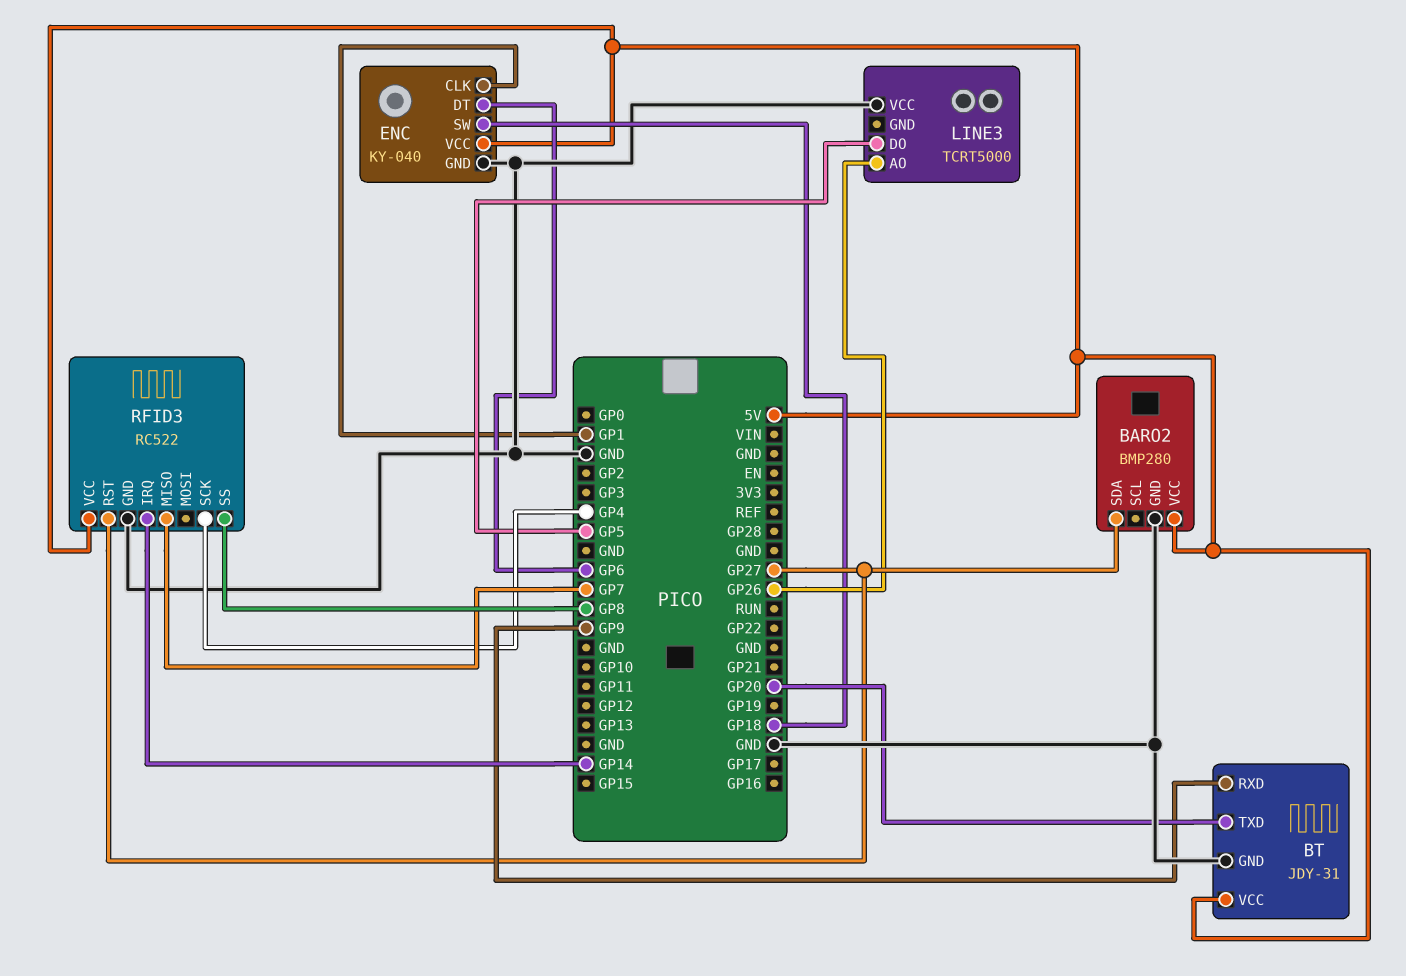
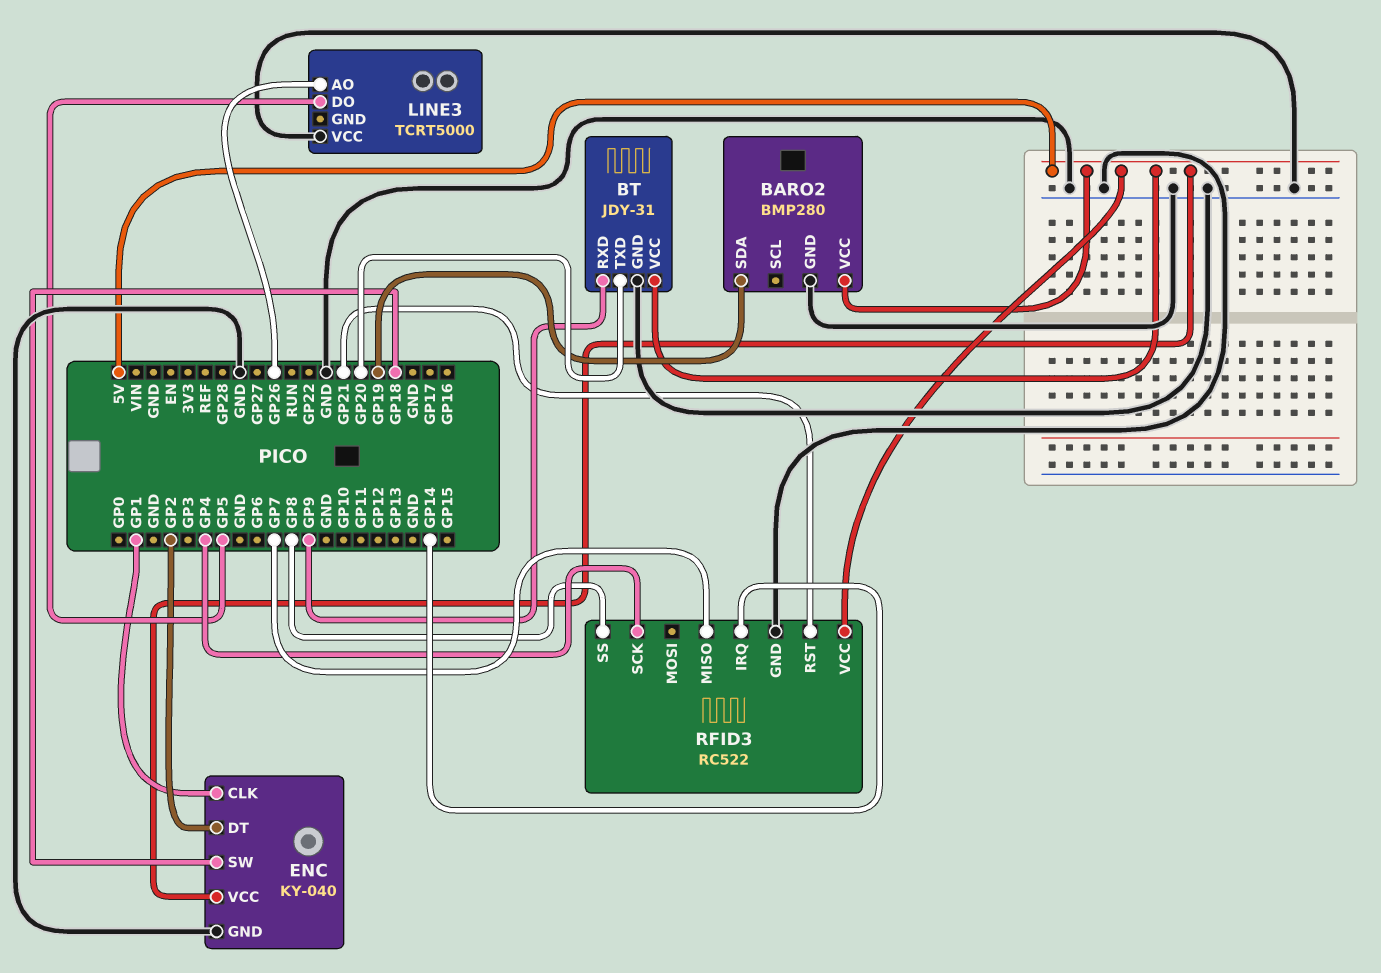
BARO2 pin SDA: GP27 -> GP19
ENC pin DT: GP6 -> GP2
RFID3 pin RST: GP27 -> GP21

